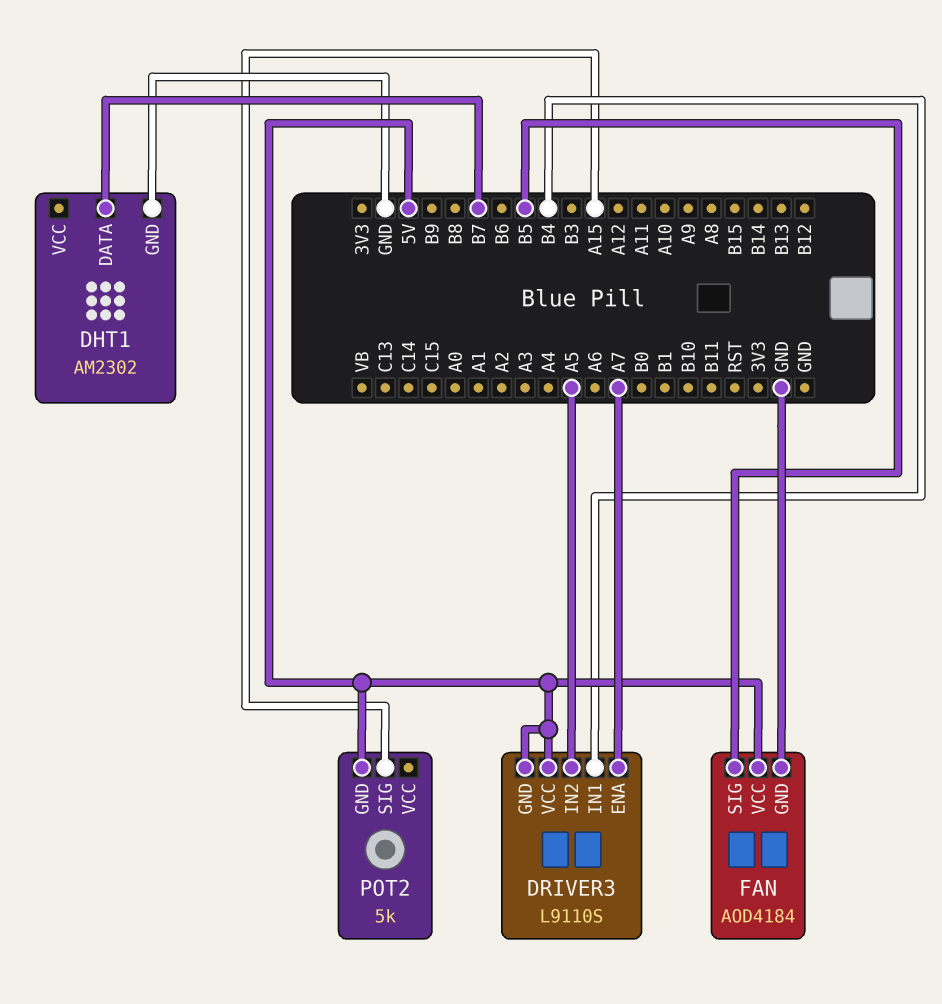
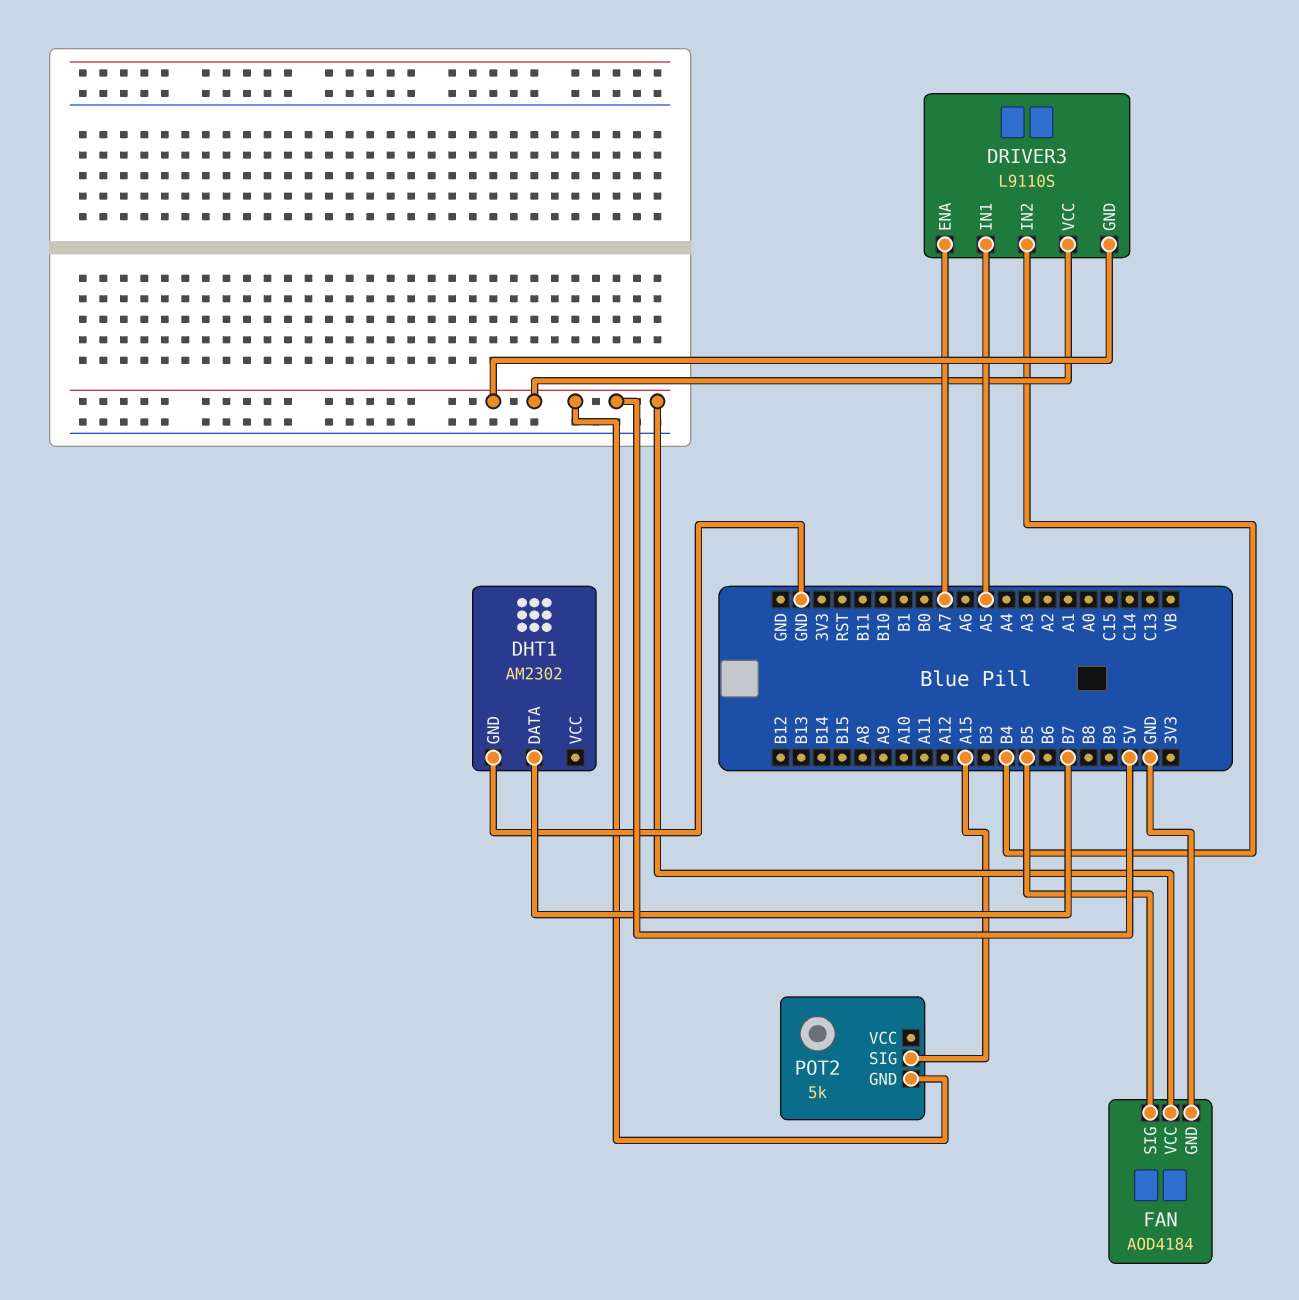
DRIVER3 pin IN1: B4 -> A5
DRIVER3 pin IN2: A5 -> B4

